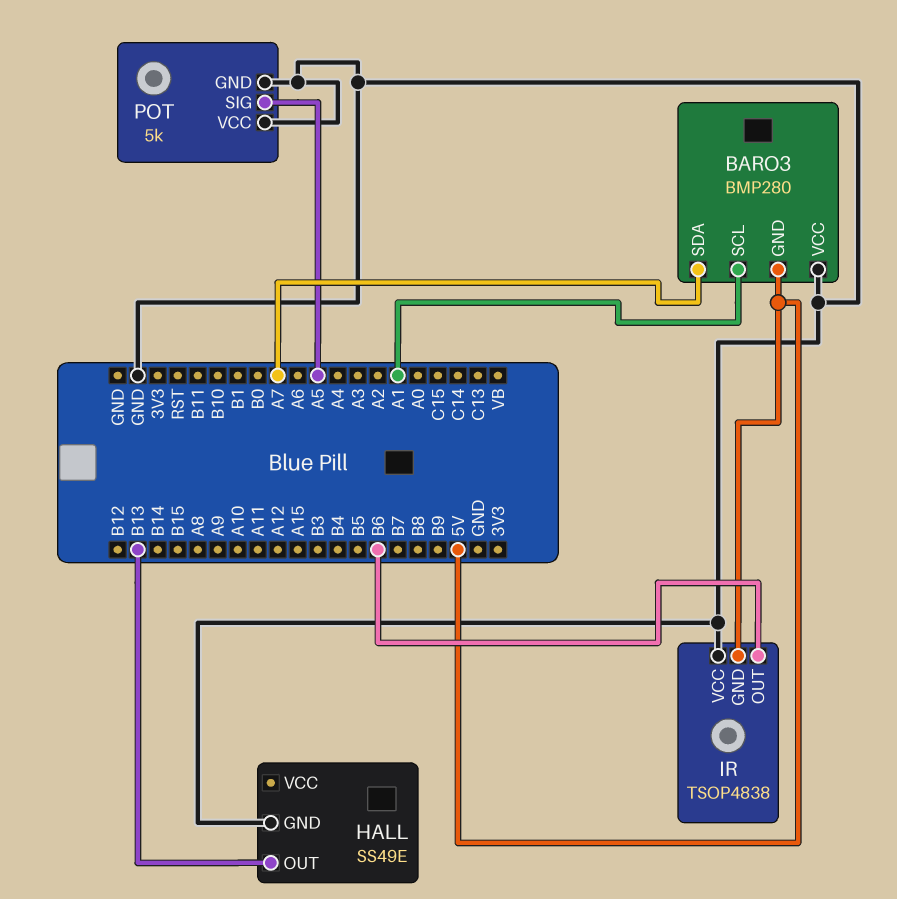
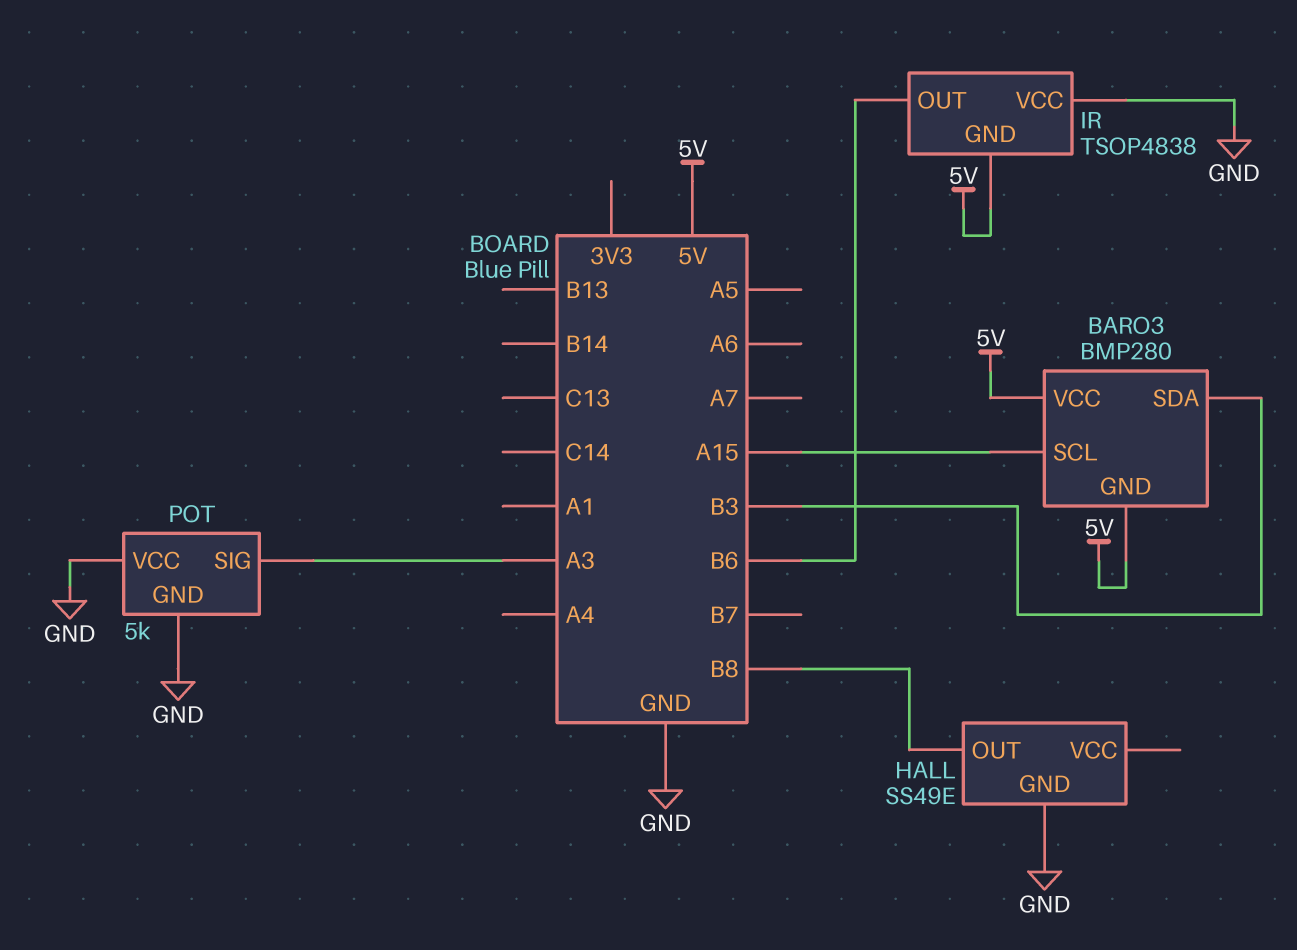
BARO3 pin SCL: A1 -> A15
BARO3 pin SDA: A7 -> B3
BARO3 pin VCC: GND -> 5V
HALL pin OUT: B13 -> B8
POT pin SIG: A5 -> A3

